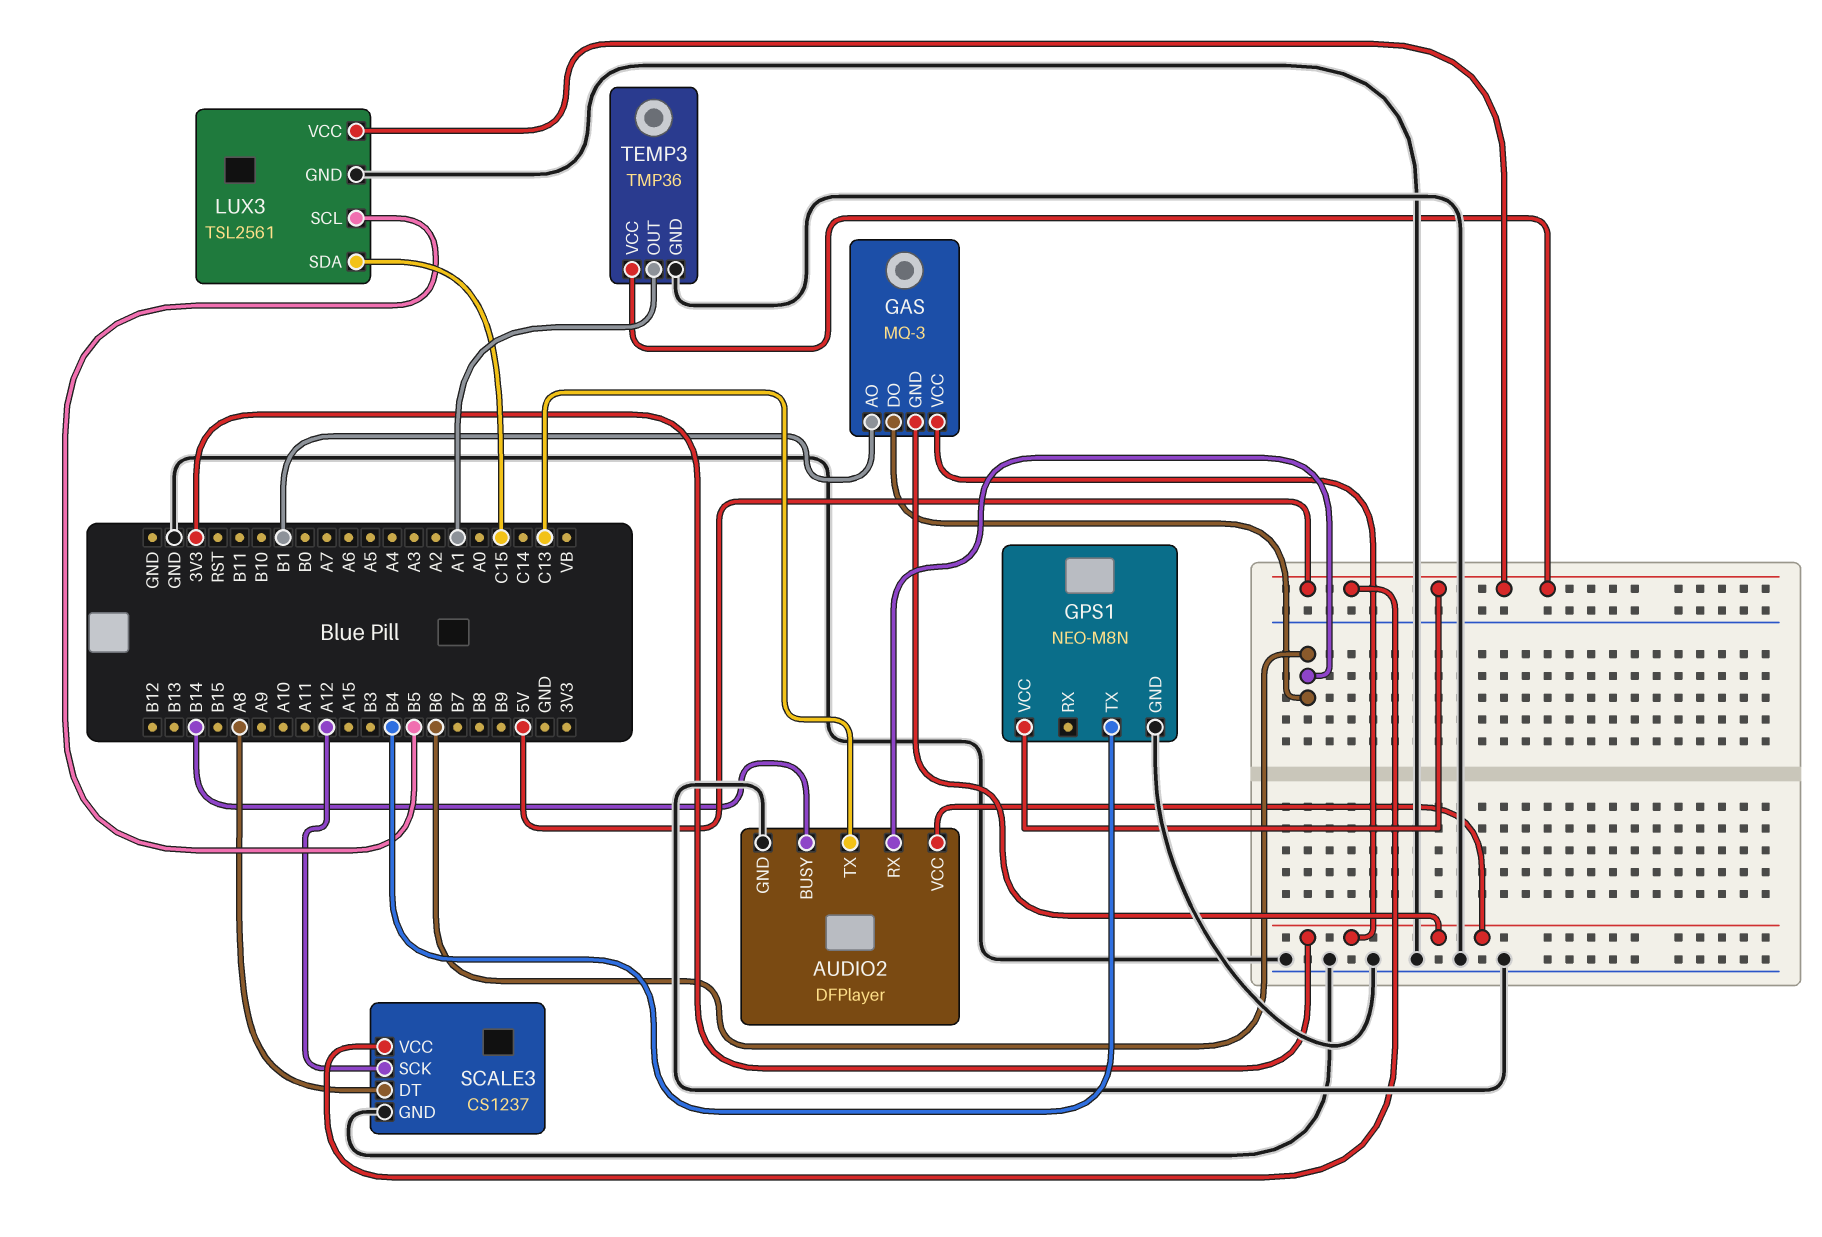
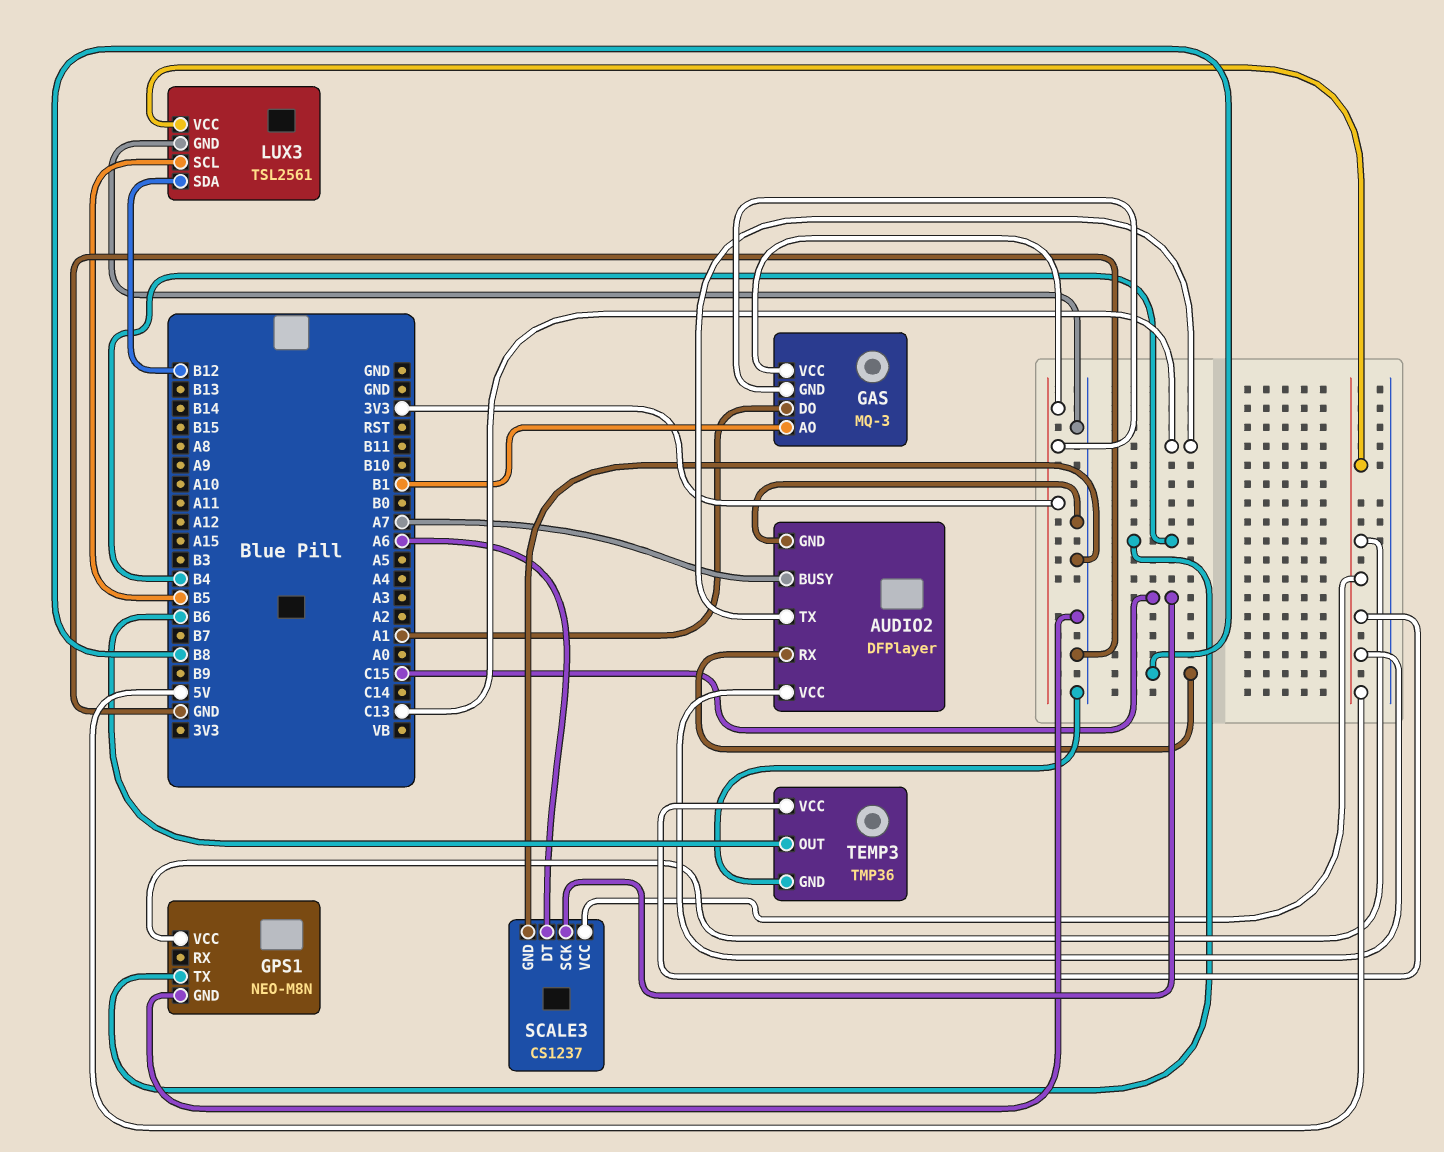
AUDIO2 pin BUSY: B14 -> A7
AUDIO2 pin RX: B6 -> B8
AUDIO2 pin VCC: 3V3 -> 5V
GAS pin DO: B6 -> A1
LUX3 pin SDA: C15 -> B12
SCALE3 pin DT: A8 -> A6
SCALE3 pin SCK: A12 -> C15
TEMP3 pin OUT: A1 -> B6

